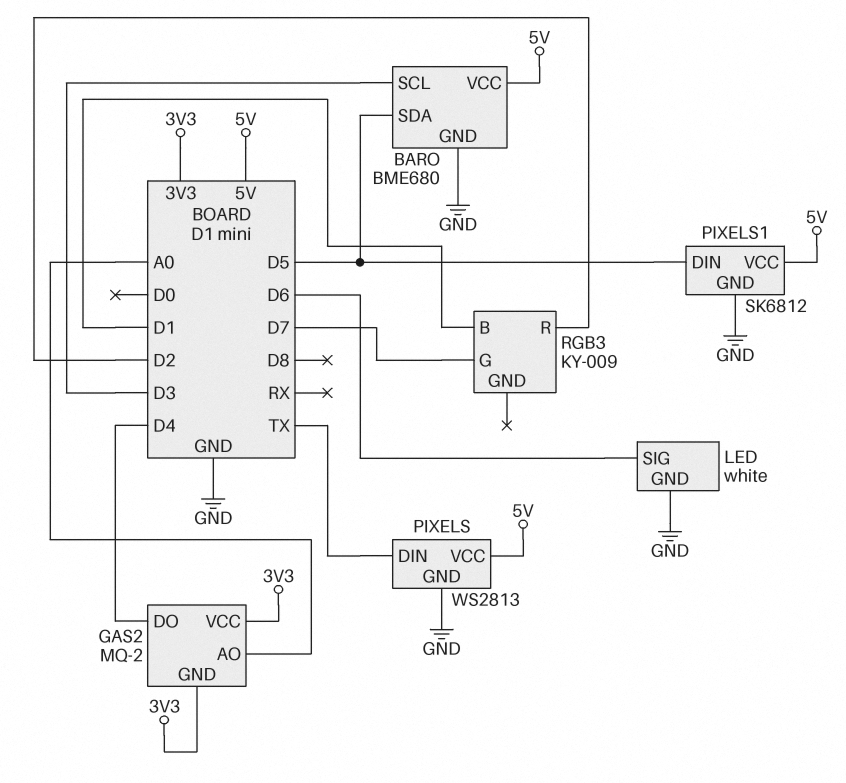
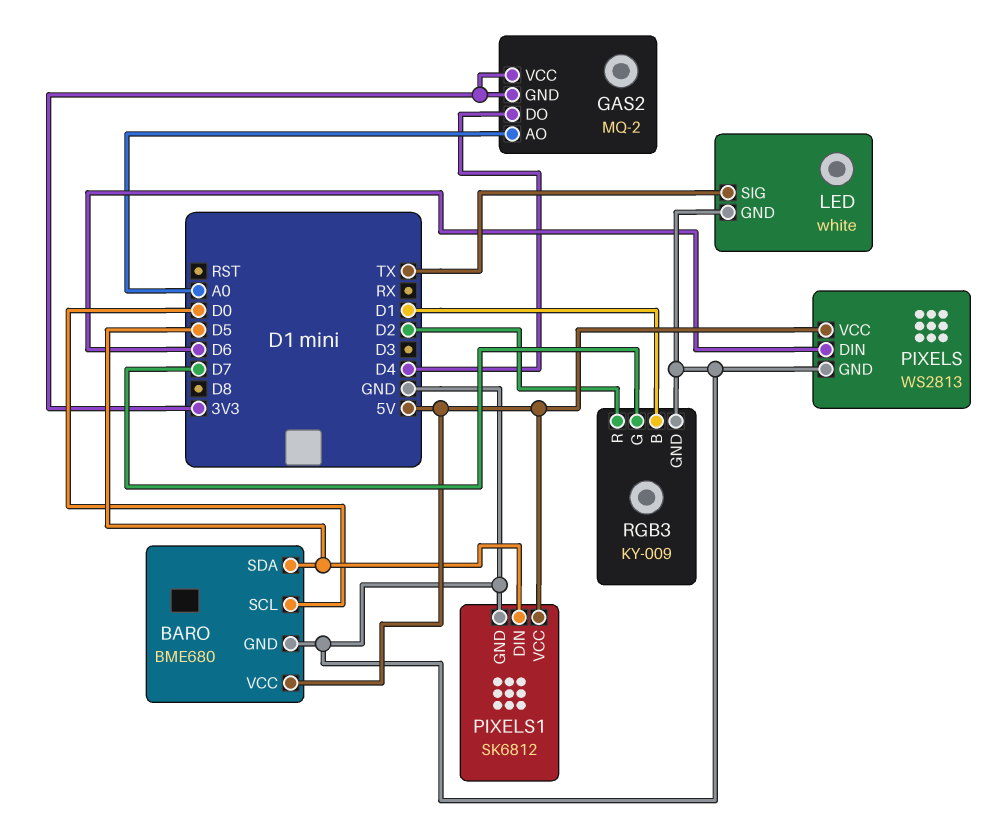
BARO pin SCL: D3 -> D0
LED pin SIG: D6 -> TX
PIXELS pin DIN: TX -> D6
RGB3 pin GND: none -> GND

